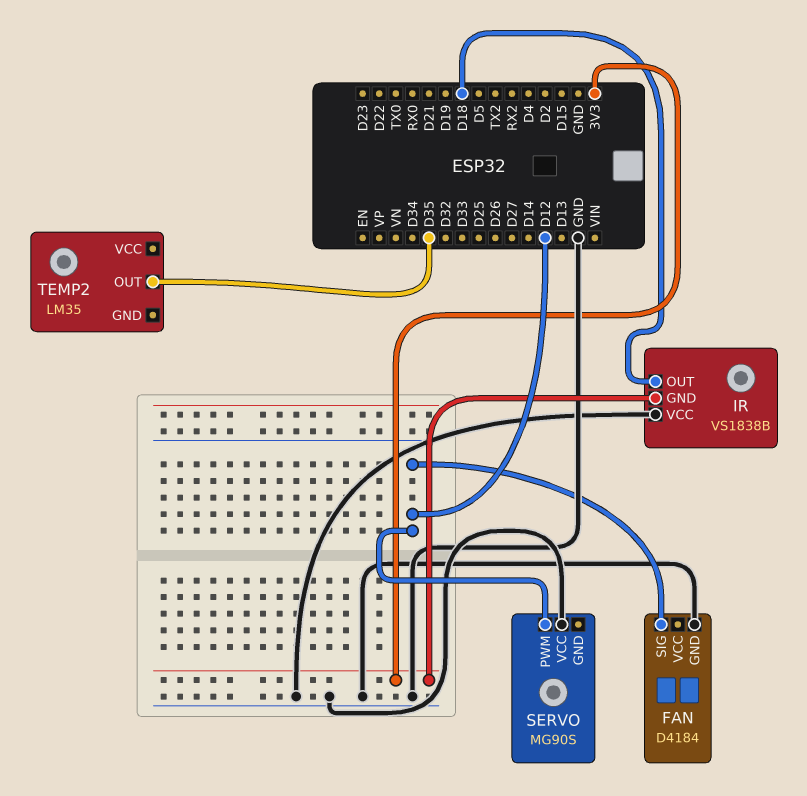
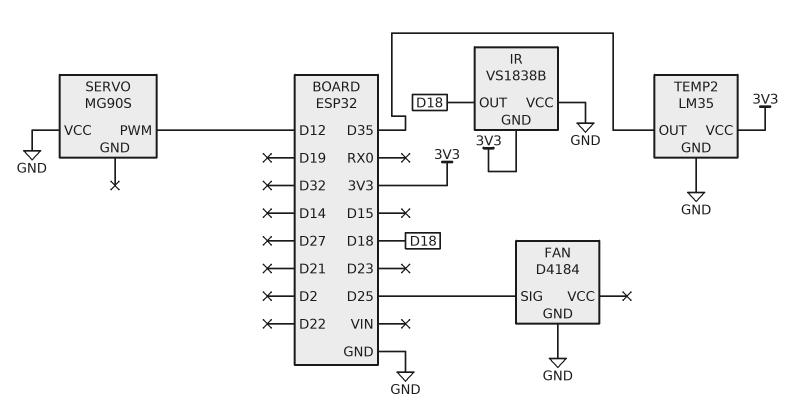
FAN pin SIG: D12 -> D25
TEMP2 pin GND: none -> GND
TEMP2 pin VCC: none -> 3V3

